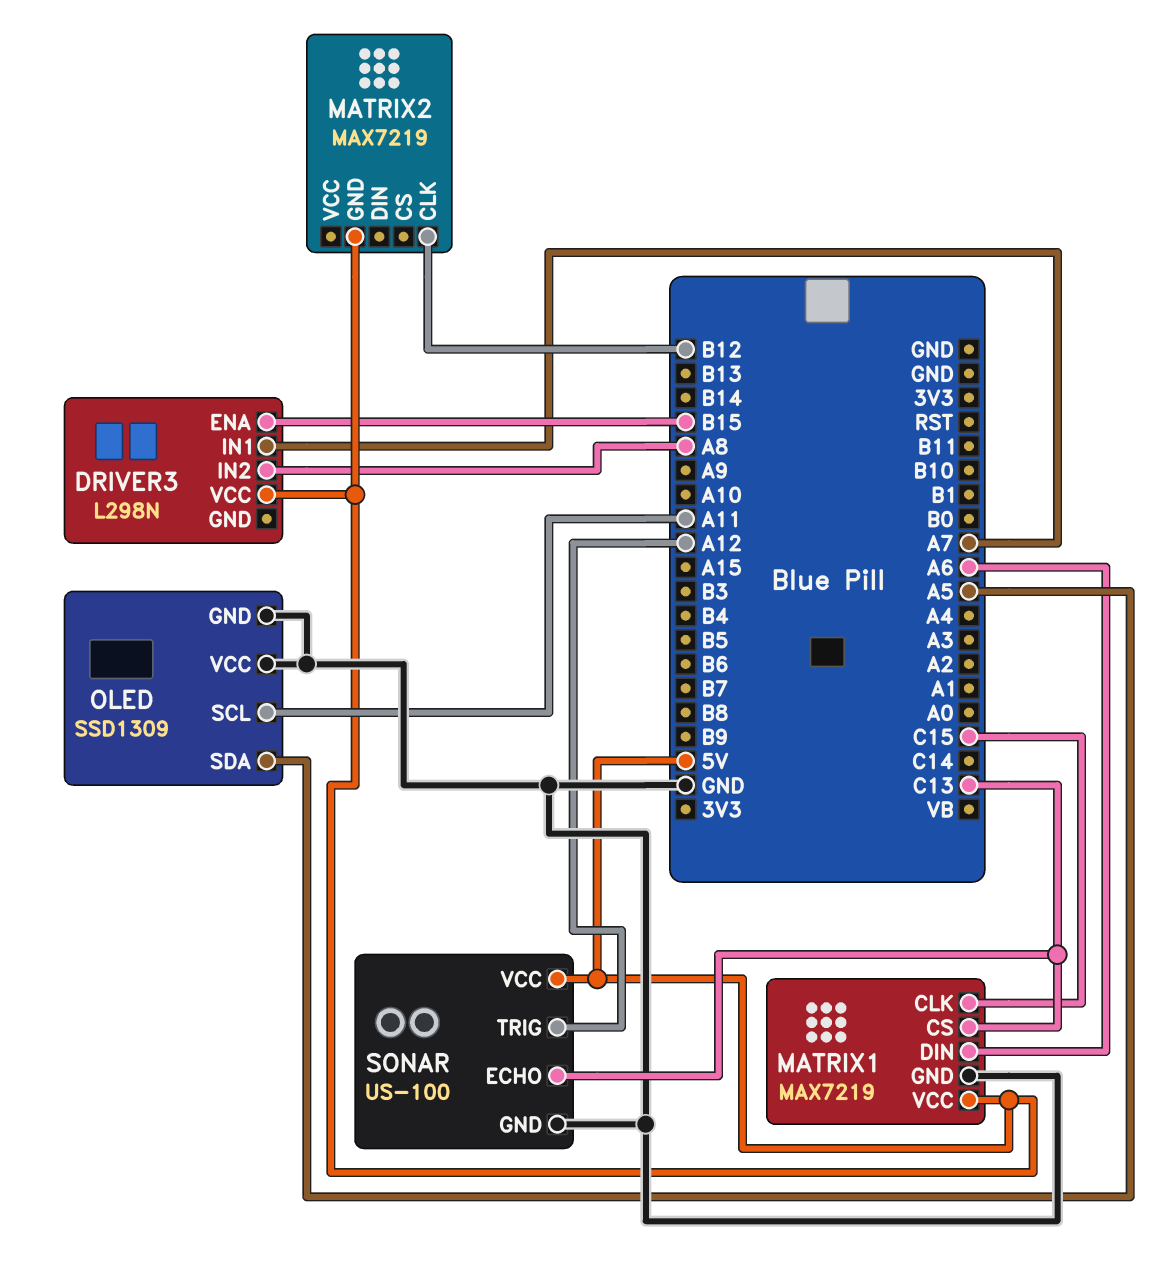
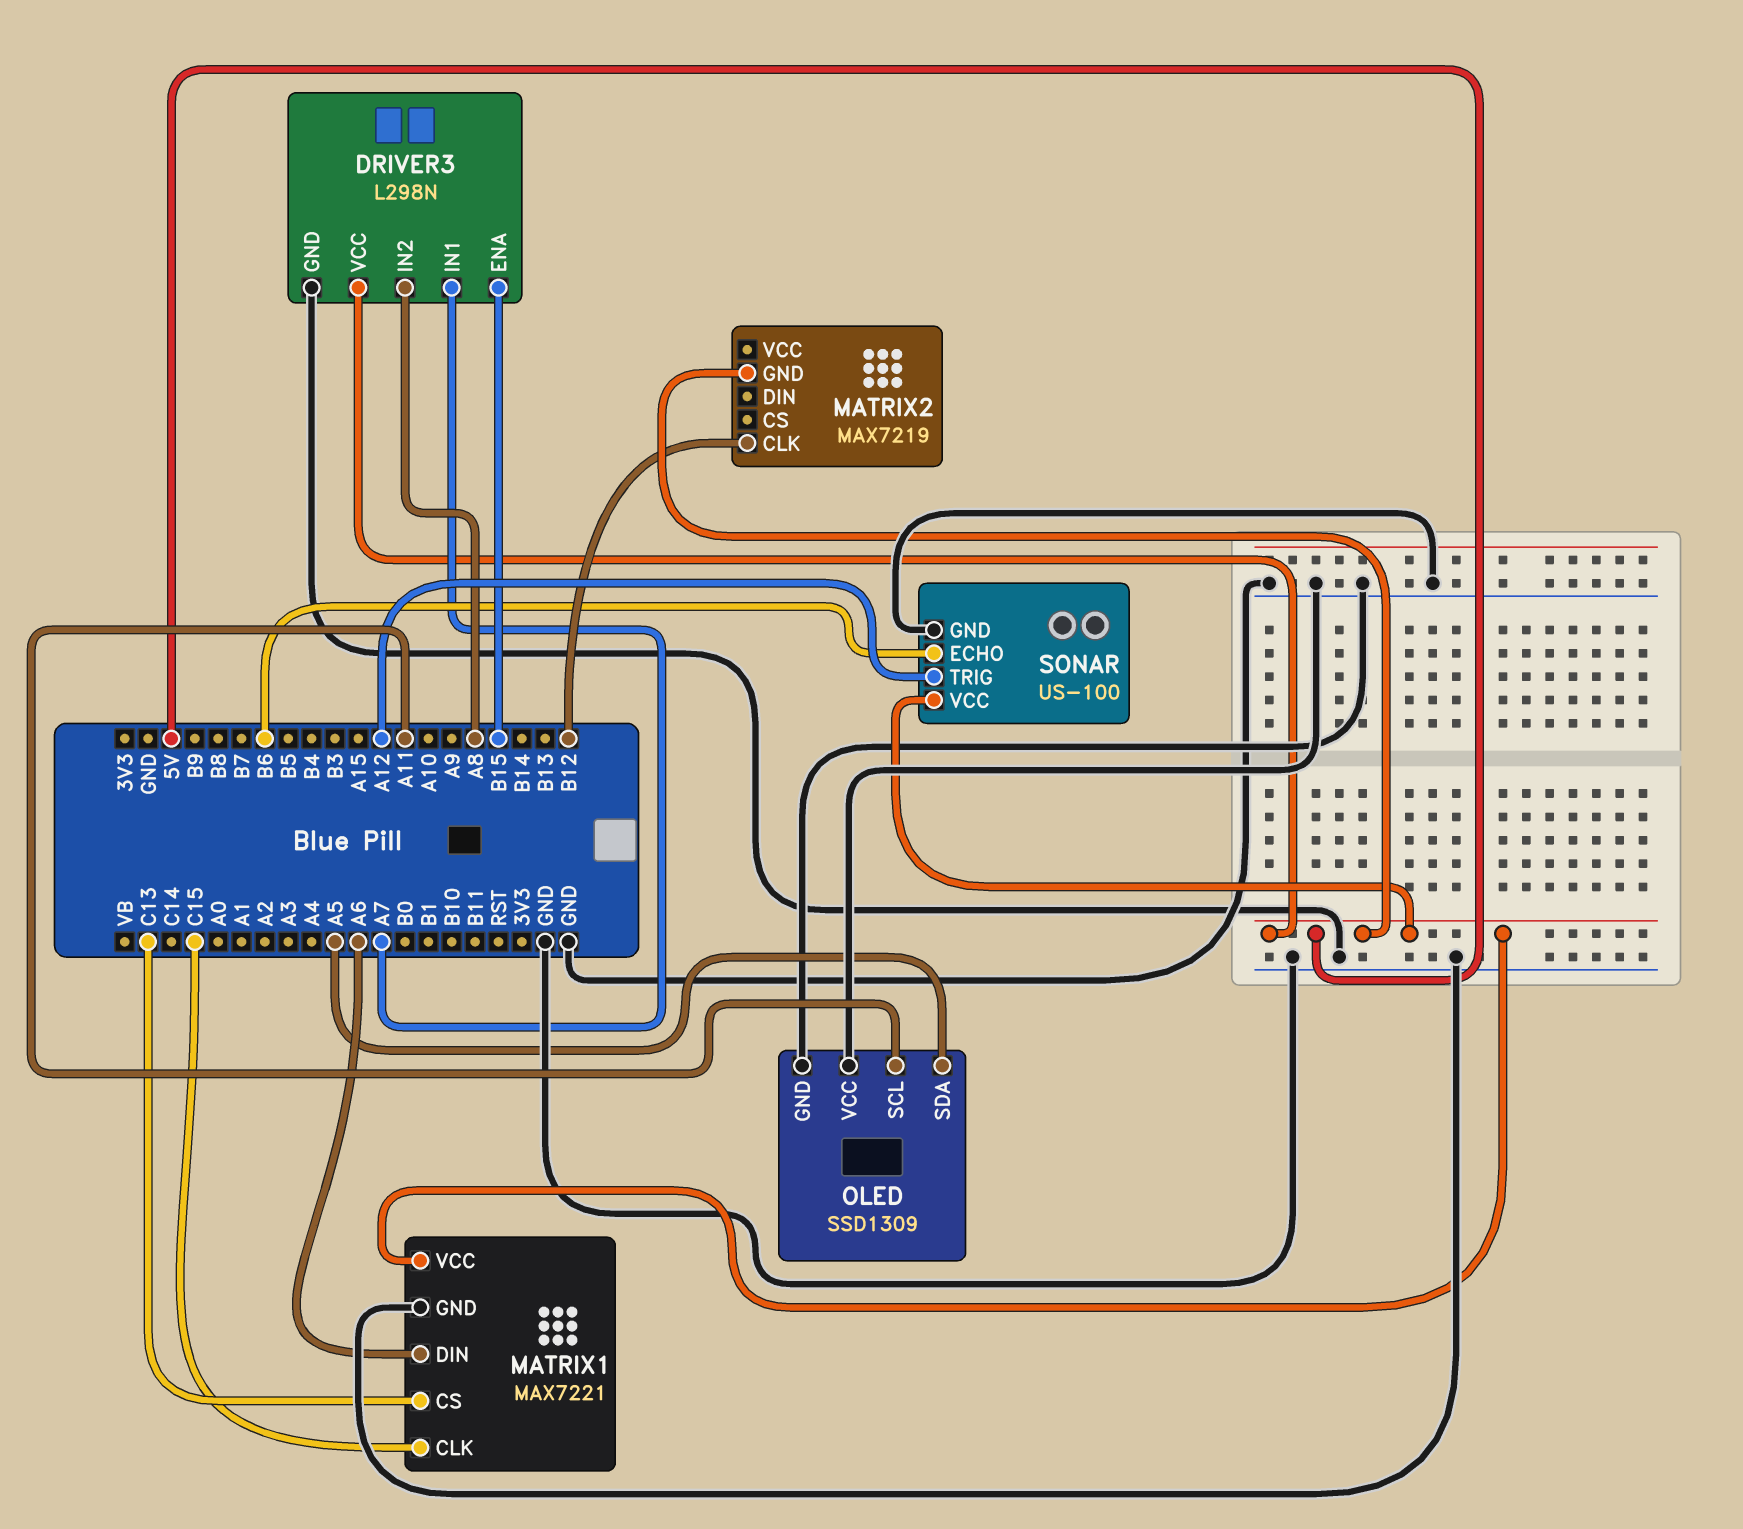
DRIVER3 pin GND: none -> GND
MATRIX1: MAX7219 -> MAX7221
SONAR pin ECHO: C13 -> B6

